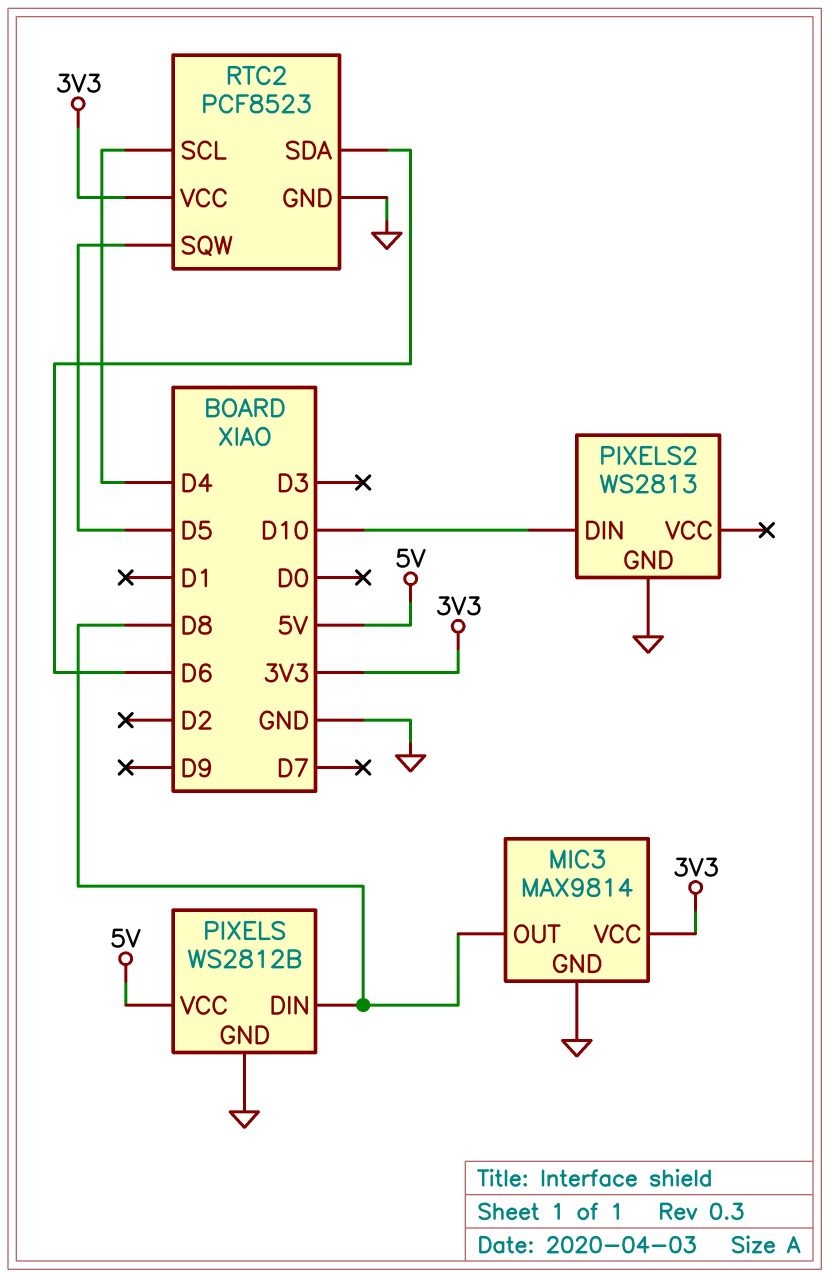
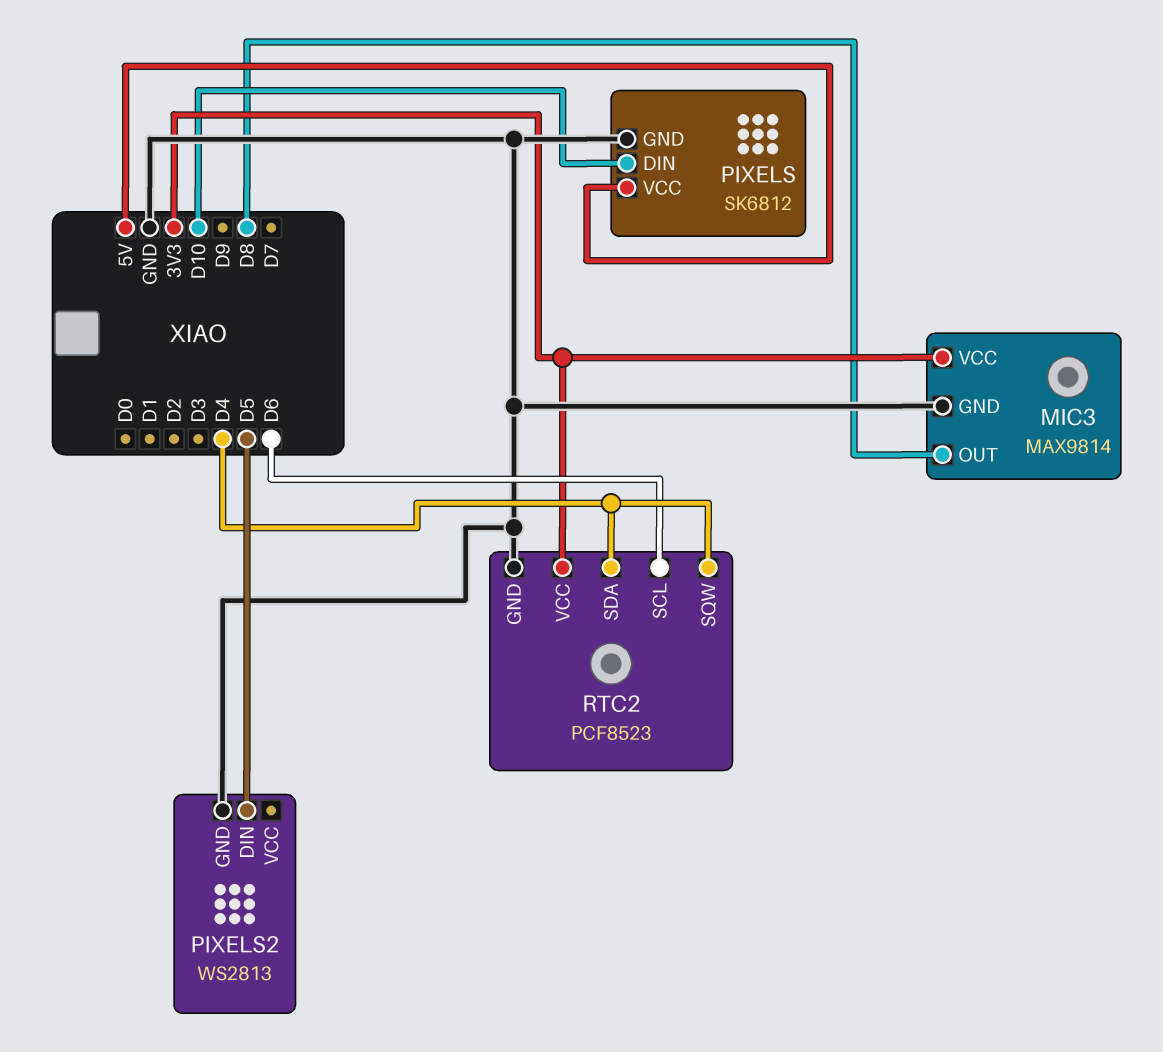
PIXELS: WS2812B -> SK6812
PIXELS pin DIN: D8 -> D10
PIXELS2 pin DIN: D10 -> D5
RTC2 pin SCL: D4 -> D6
RTC2 pin SDA: D6 -> D4
RTC2 pin SQW: D5 -> D4

